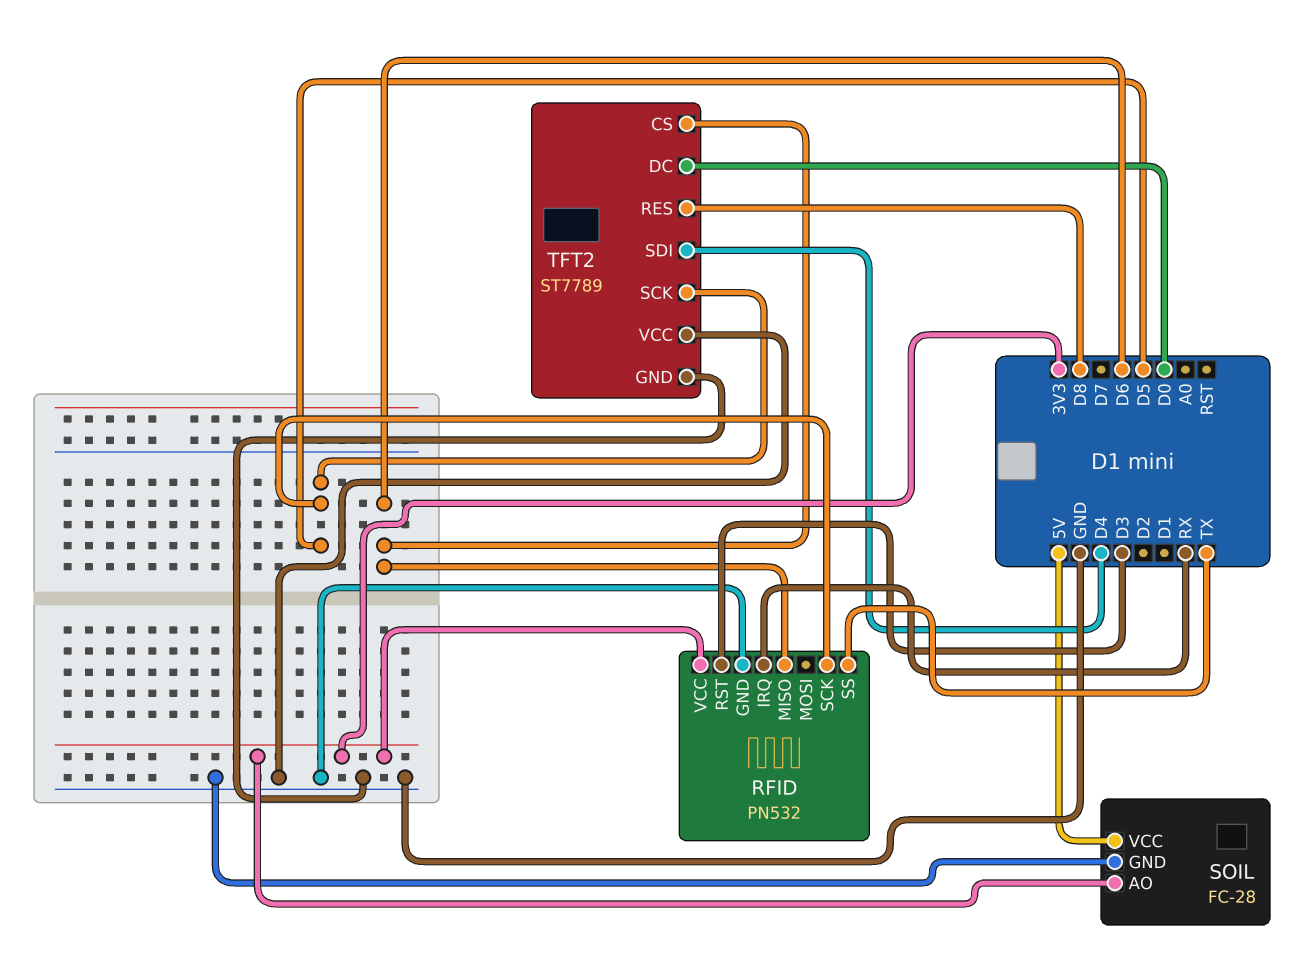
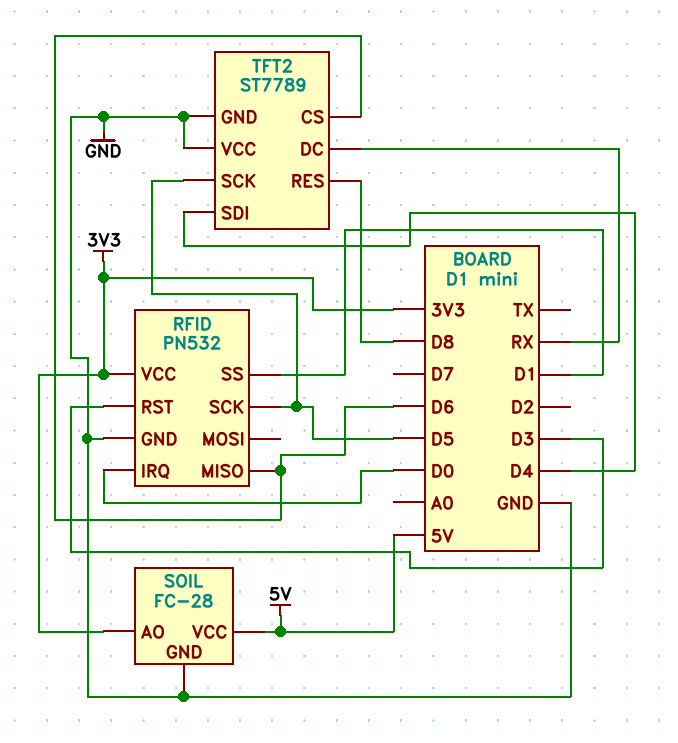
RFID pin IRQ: RX -> D0
RFID pin SS: TX -> D1
TFT2 pin DC: D0 -> RX

